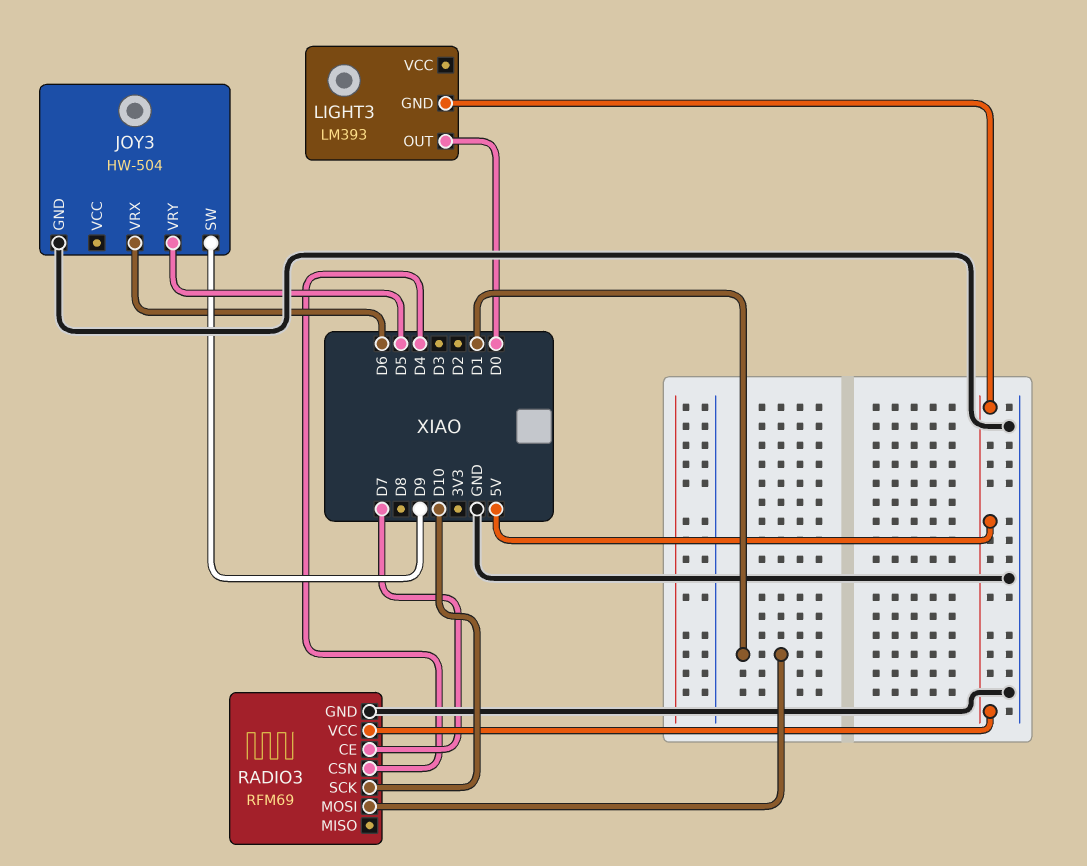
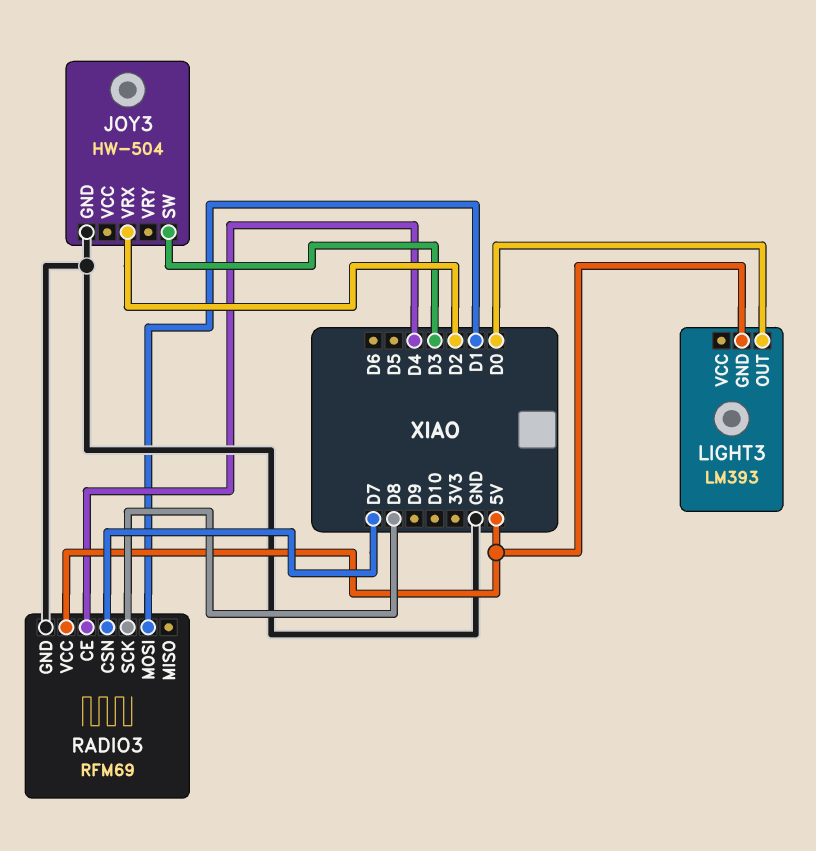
JOY3 pin SW: D9 -> D3
JOY3 pin VRX: D6 -> D2
JOY3 pin VRY: D5 -> none
RADIO3 pin CE: D7 -> D4
RADIO3 pin CSN: D4 -> D7
RADIO3 pin SCK: D10 -> D8

